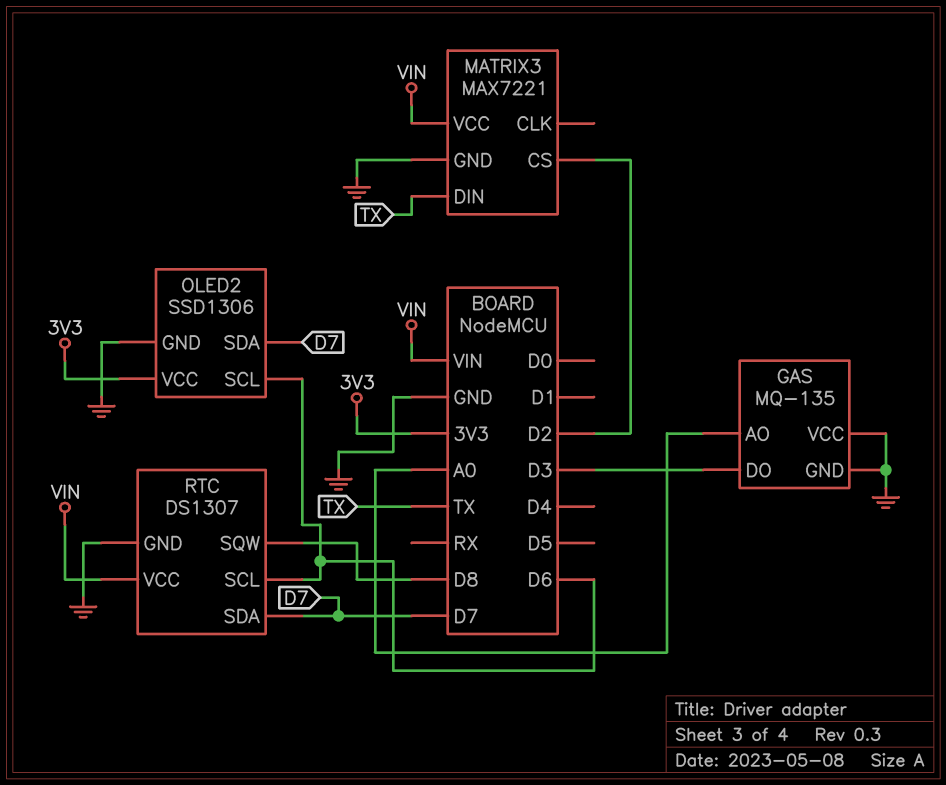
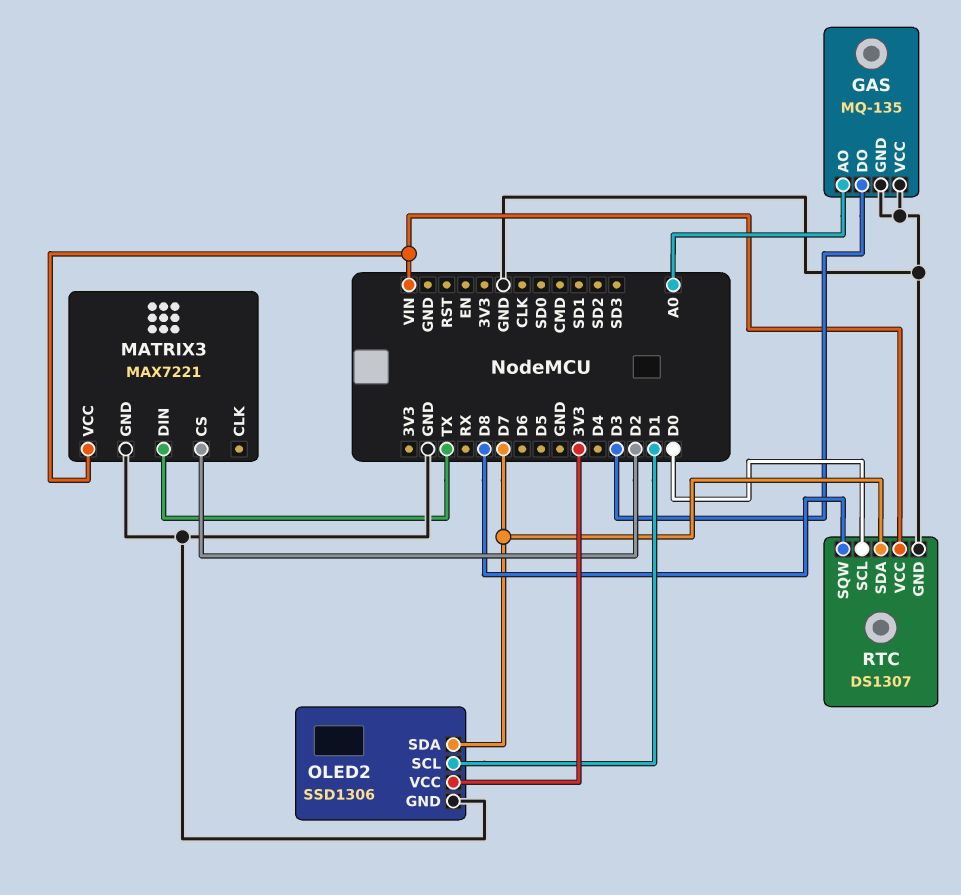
OLED2 pin SCL: D6 -> D1
RTC pin SCL: D6 -> D0

